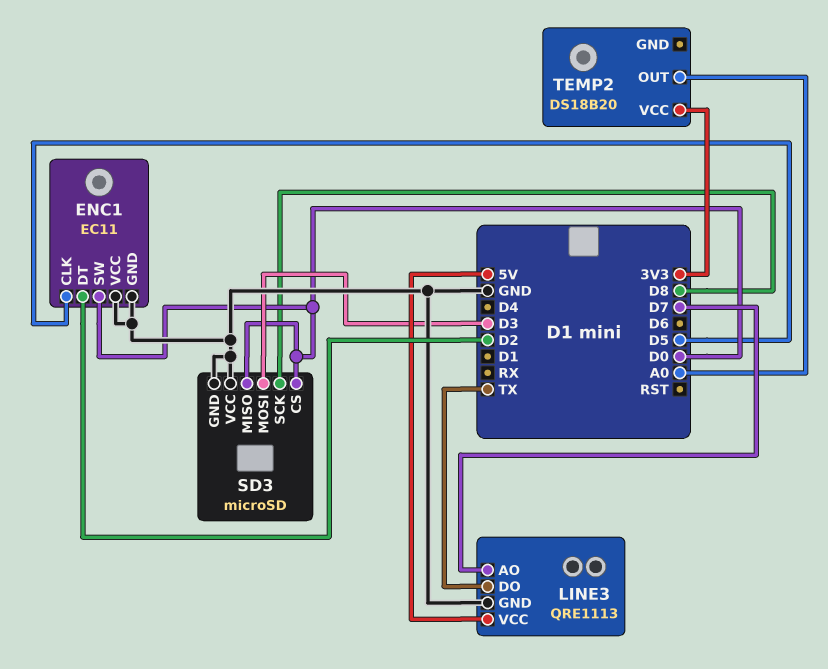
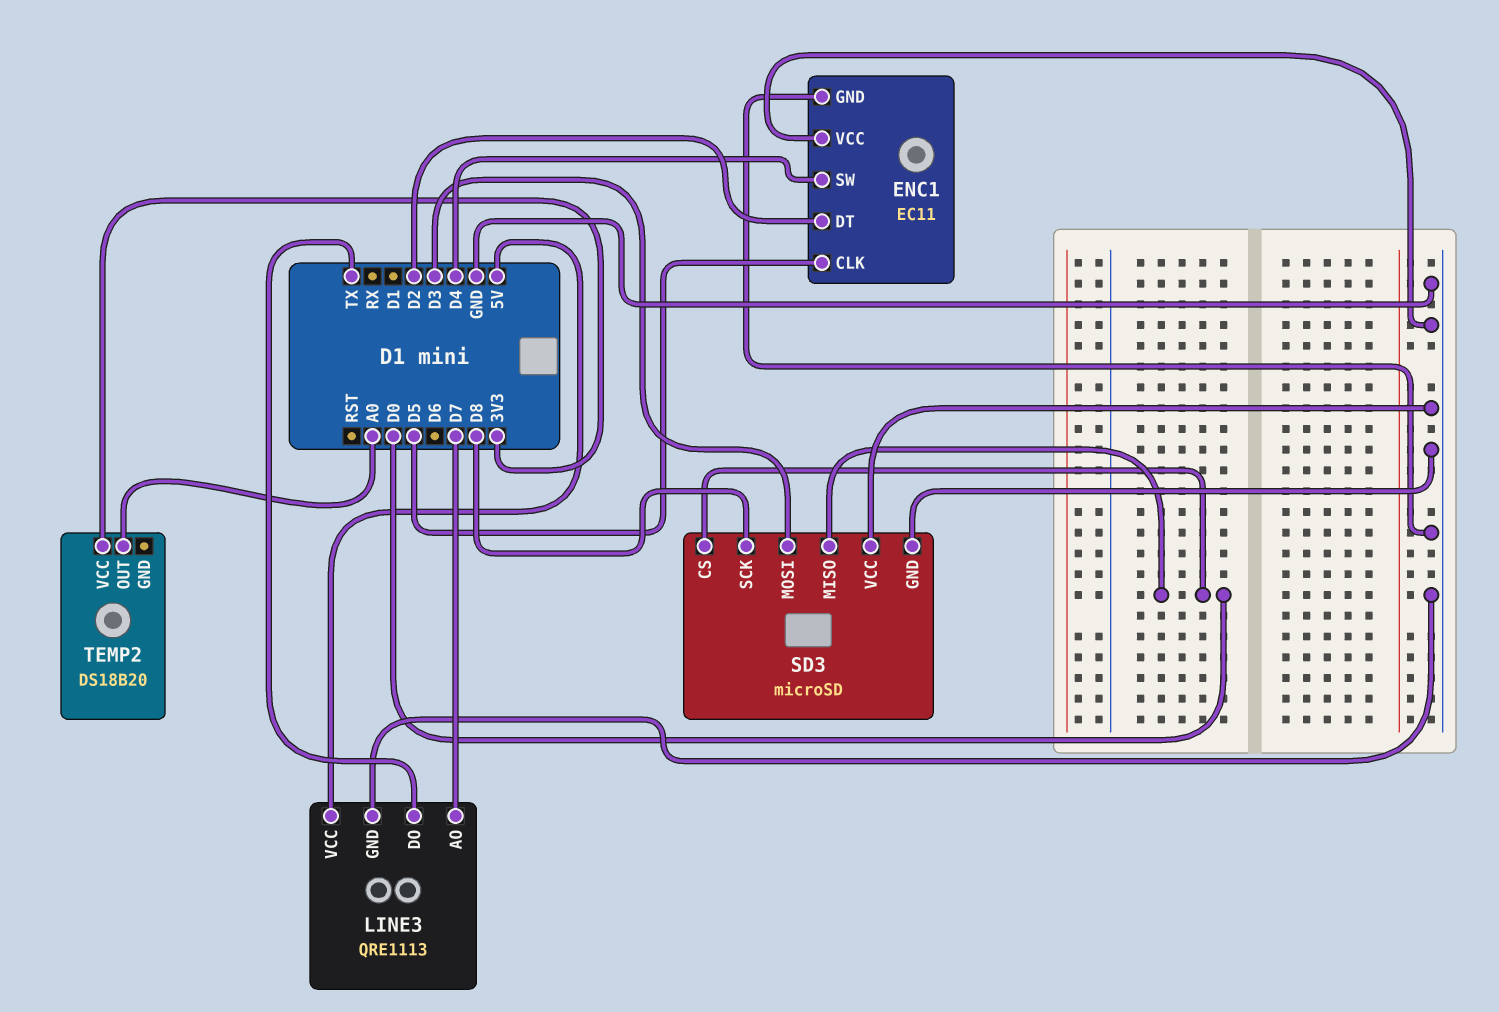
ENC1 pin SW: D0 -> D4

